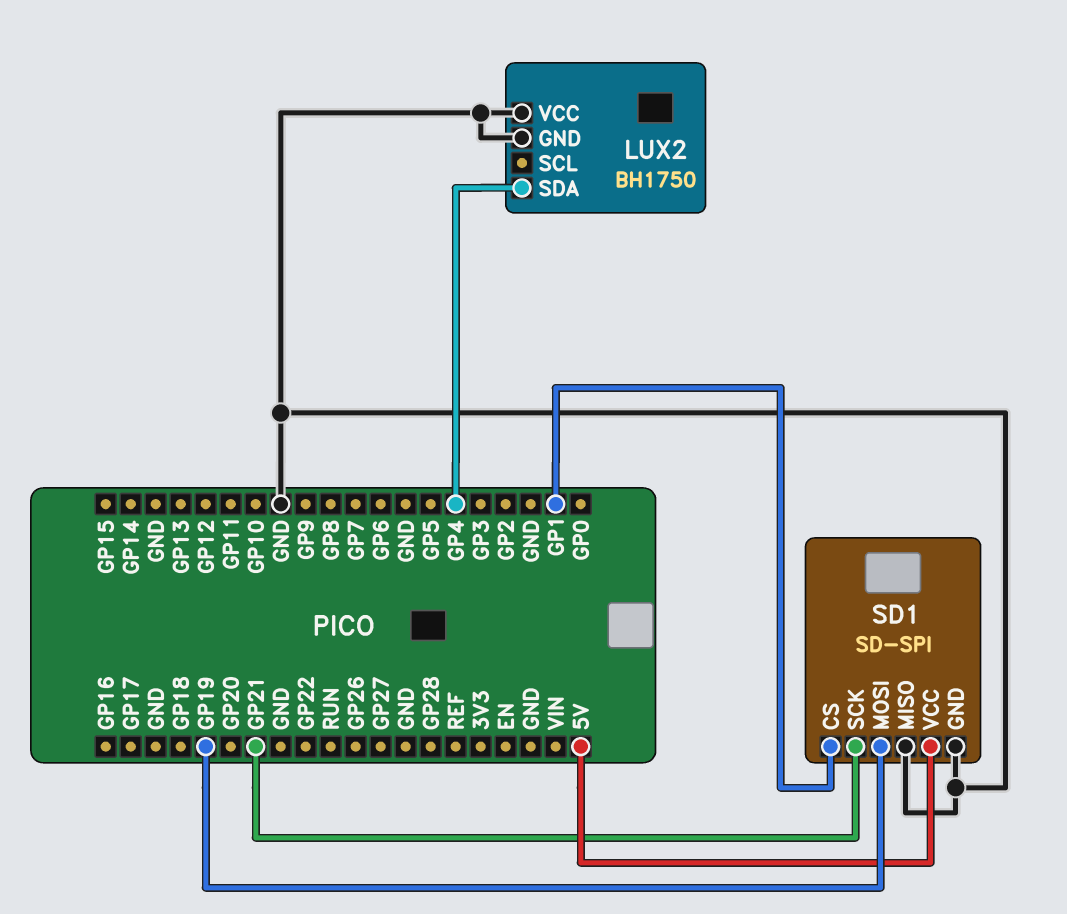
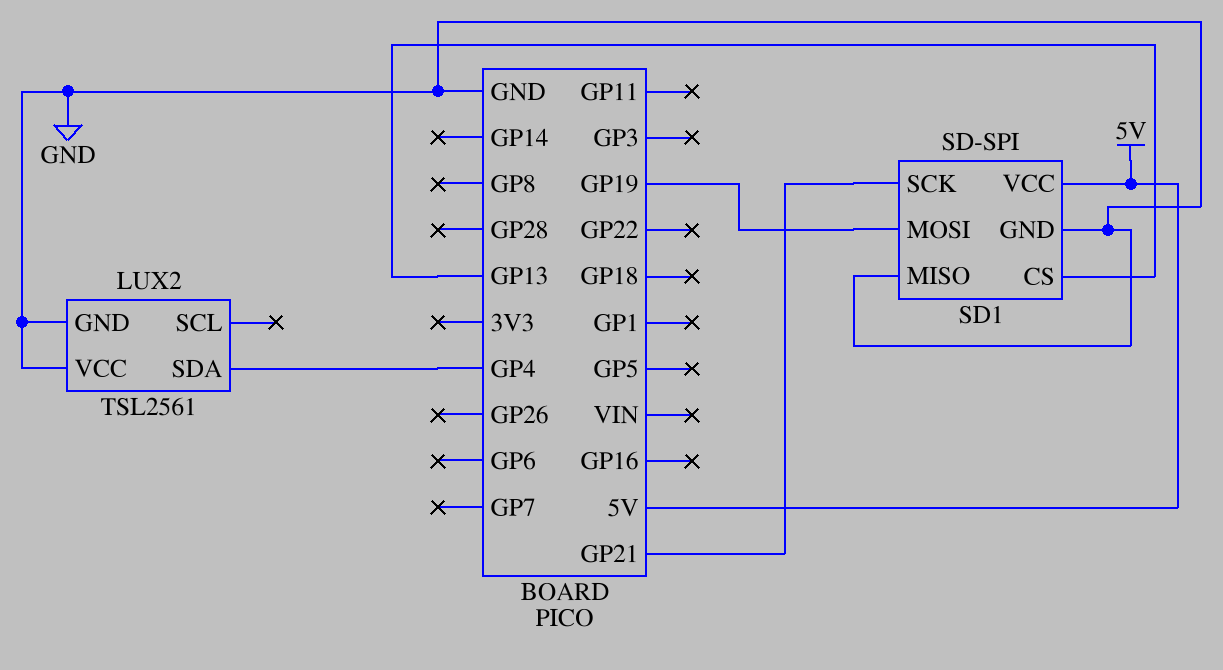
LUX2: BH1750 -> TSL2561
SD1 pin CS: GP1 -> GP13

